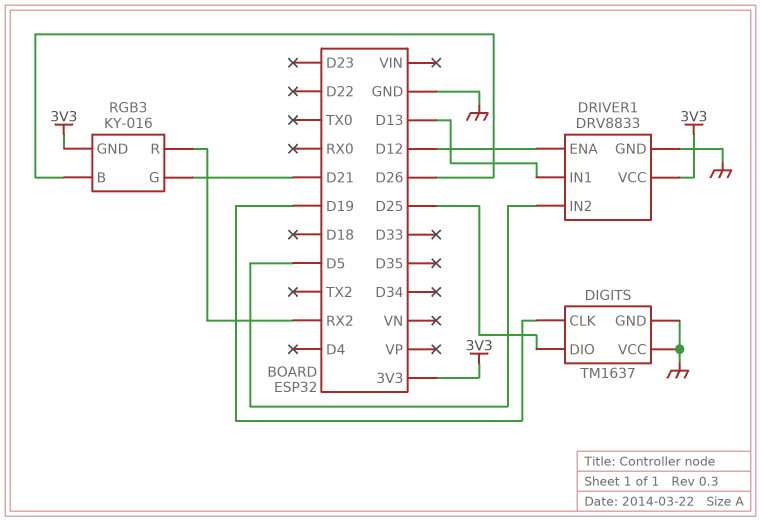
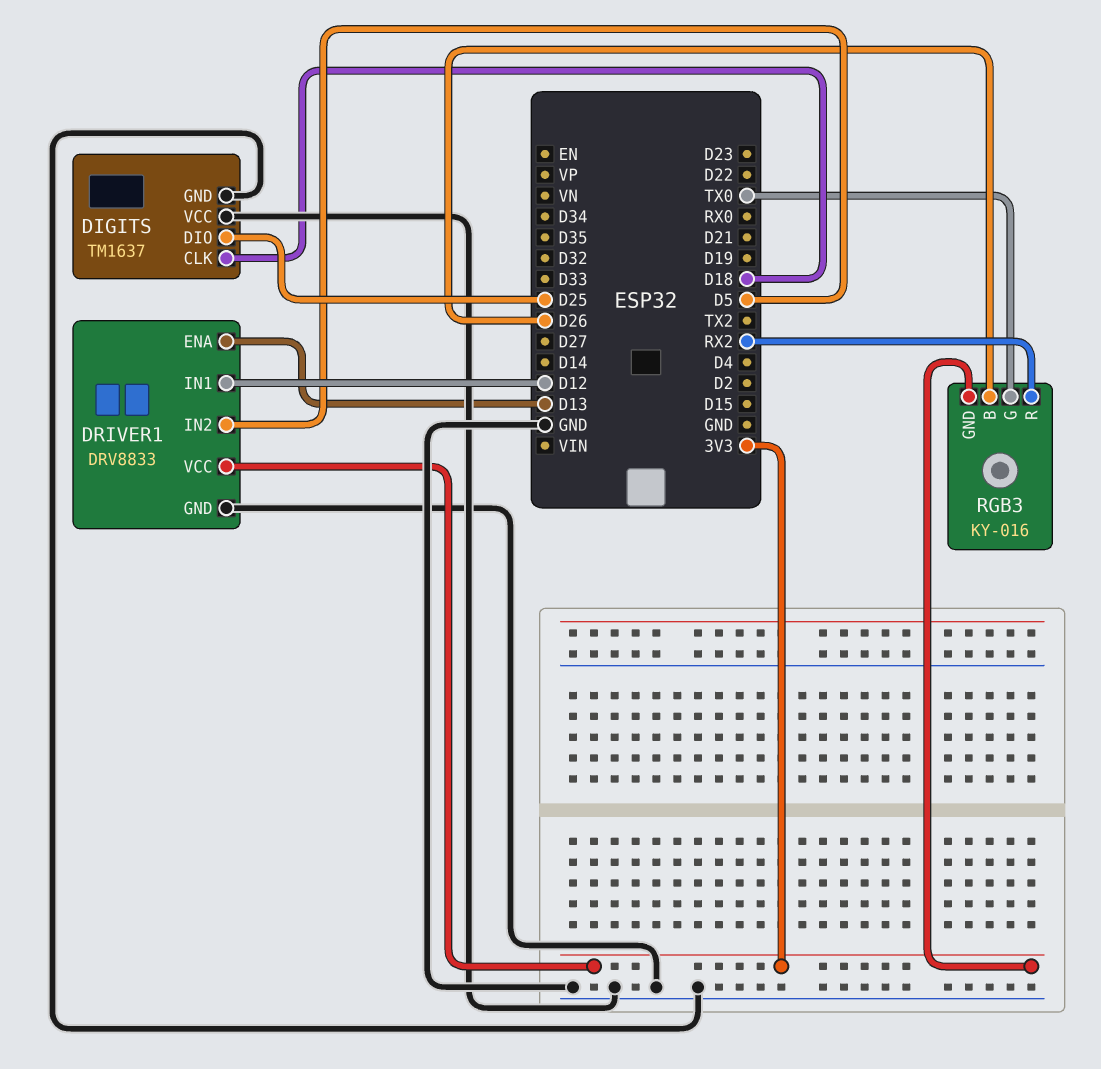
DIGITS pin CLK: D19 -> D18
DRIVER1 pin ENA: D12 -> D13
DRIVER1 pin IN1: D13 -> D12
RGB3 pin G: D21 -> TX0

